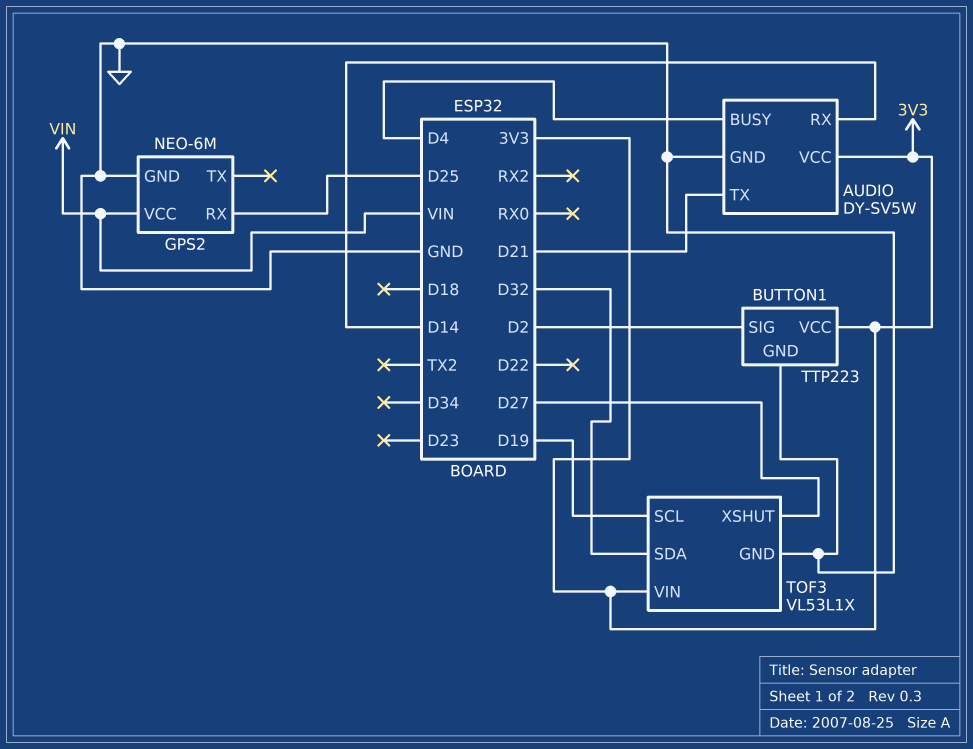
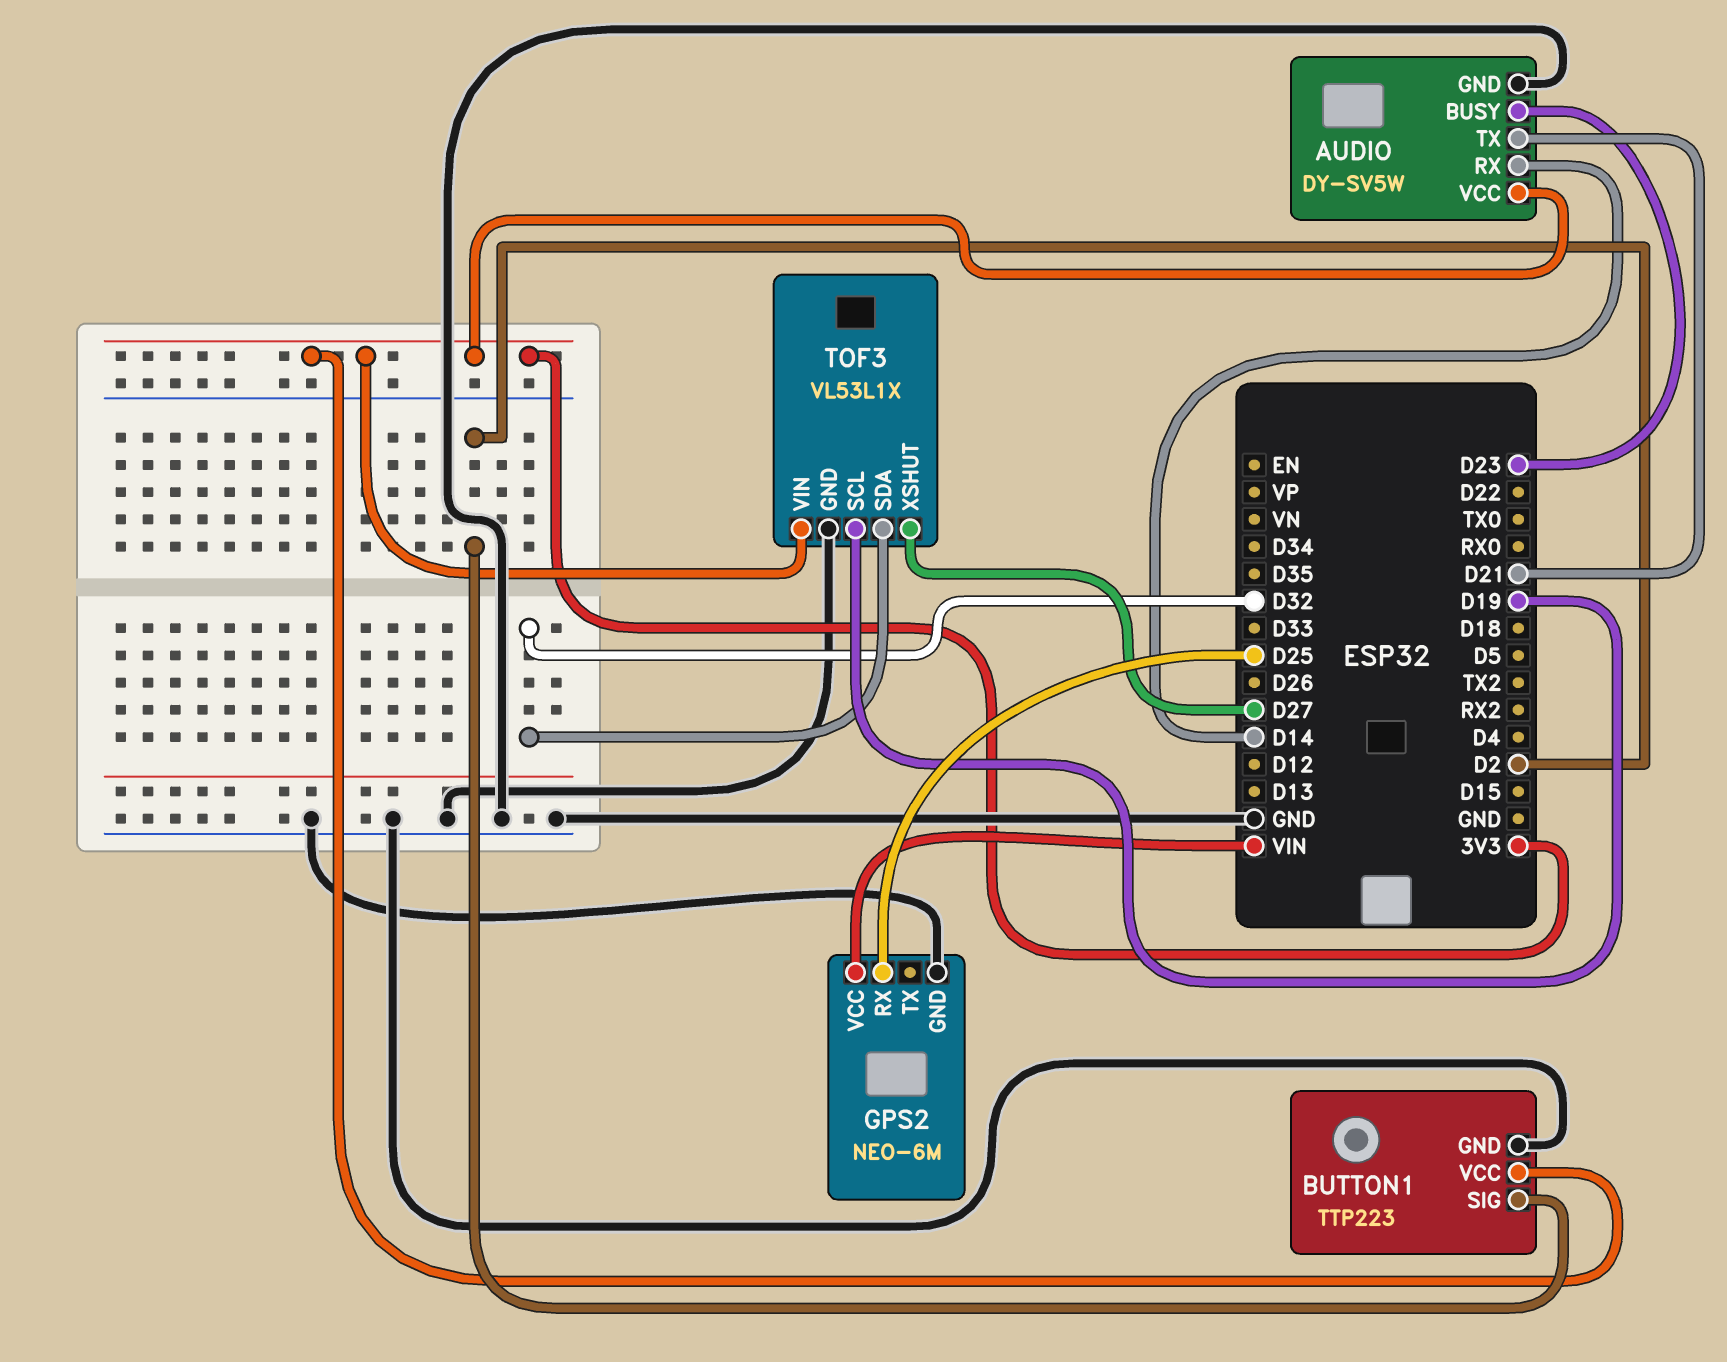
AUDIO pin BUSY: D4 -> D23

